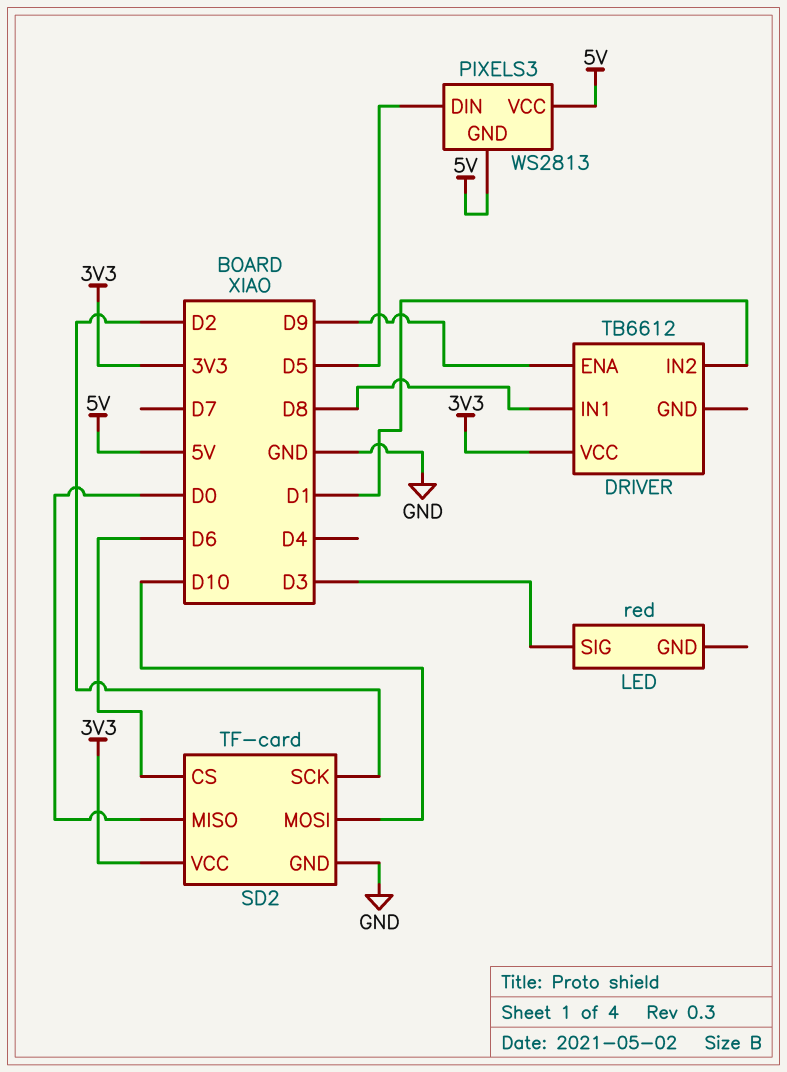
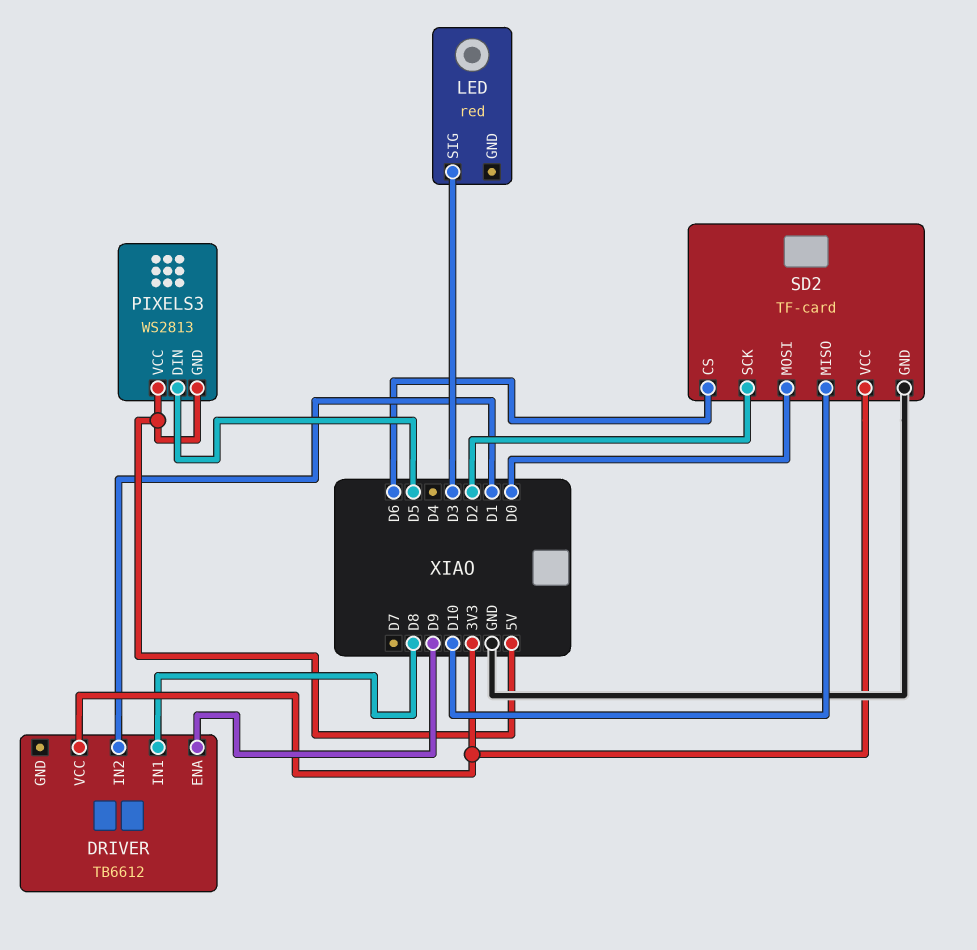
SD2 pin MISO: D0 -> D10
SD2 pin MOSI: D10 -> D0

